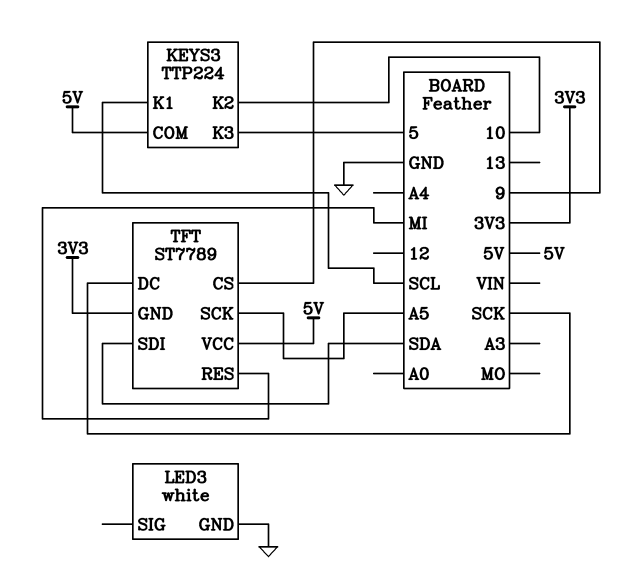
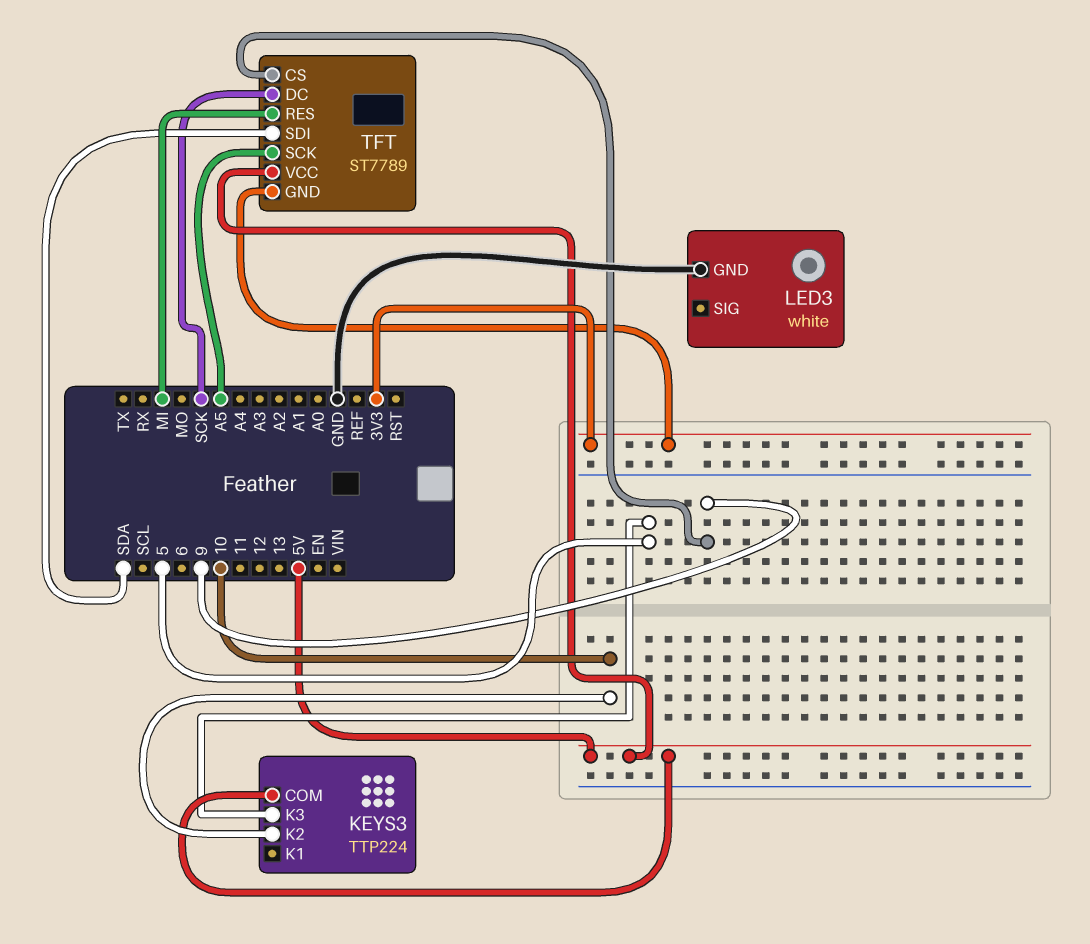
KEYS3 pin K1: SCL -> none

